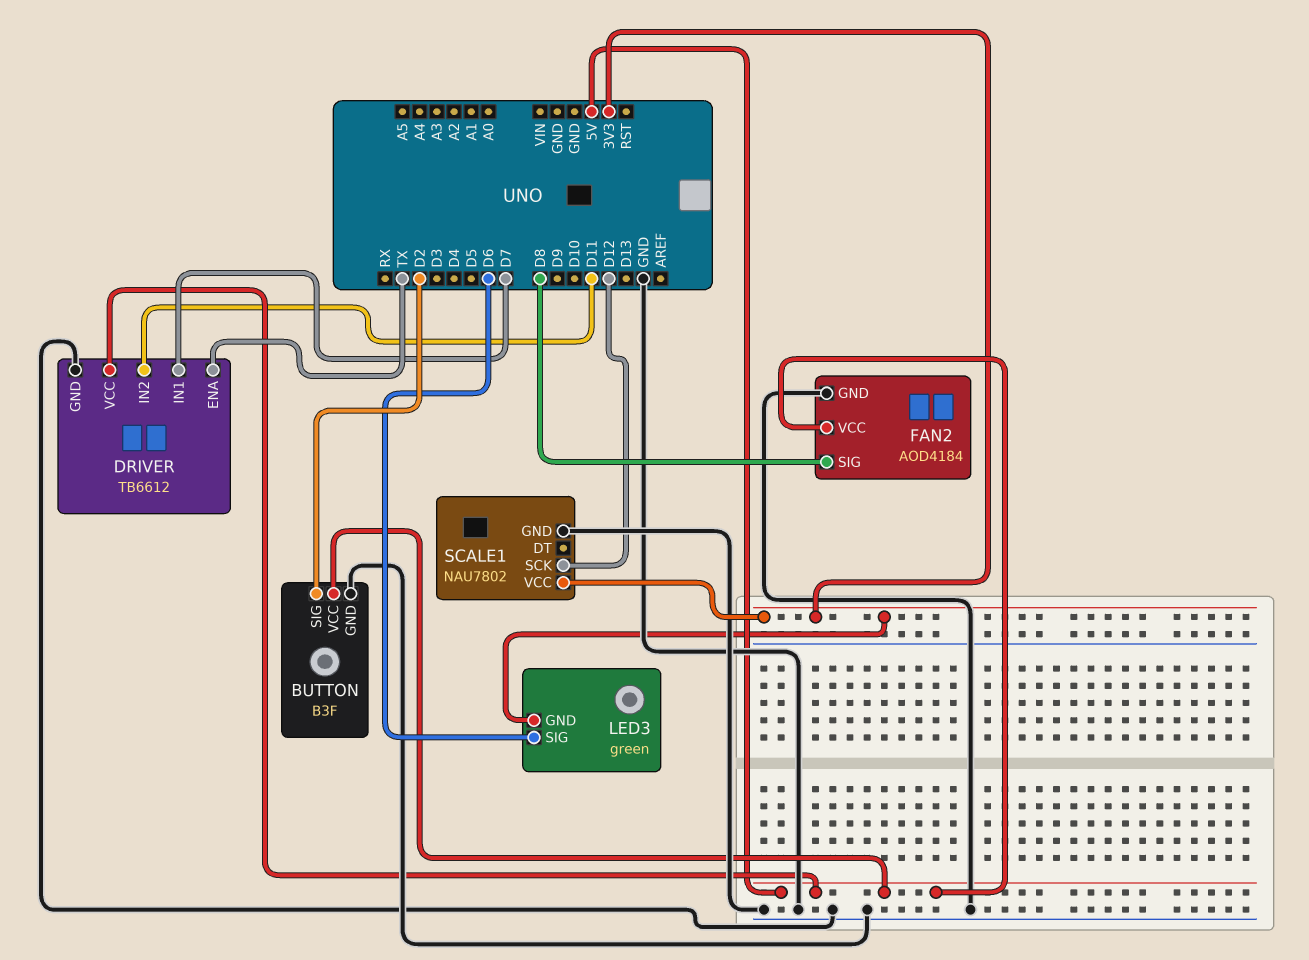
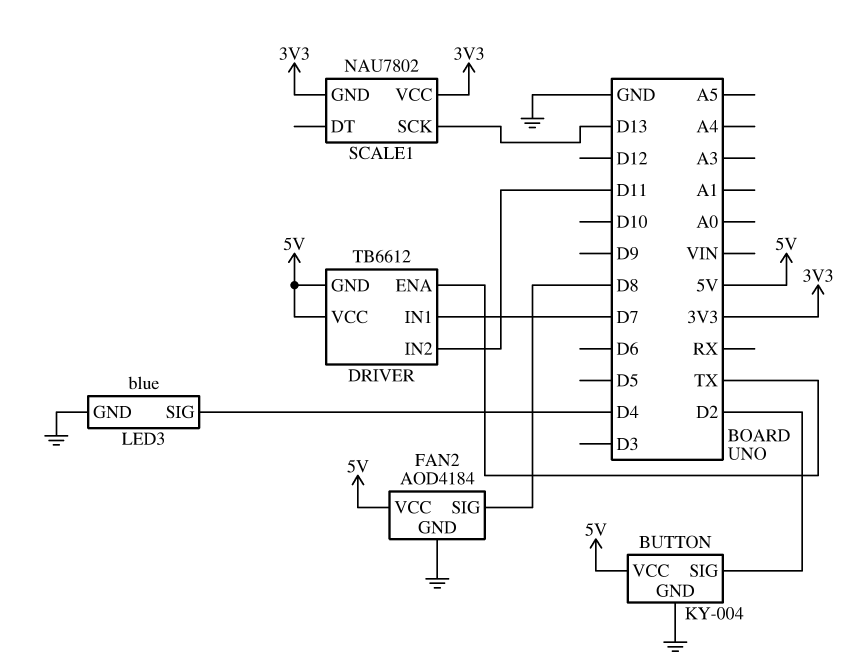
BUTTON: B3F -> KY-004
DRIVER pin GND: GND -> 5V
LED3: green -> blue
LED3 pin GND: 3V3 -> GND
LED3 pin SIG: D6 -> D4
SCALE1 pin GND: GND -> 3V3
SCALE1 pin SCK: D12 -> D13

